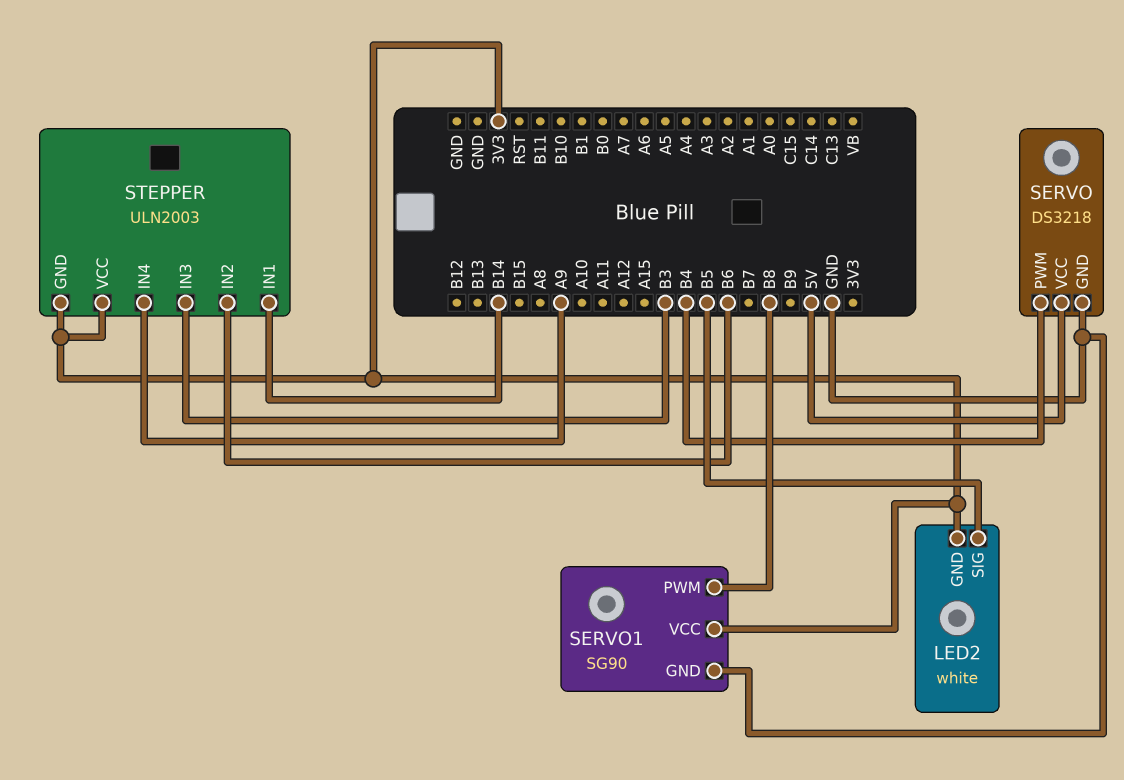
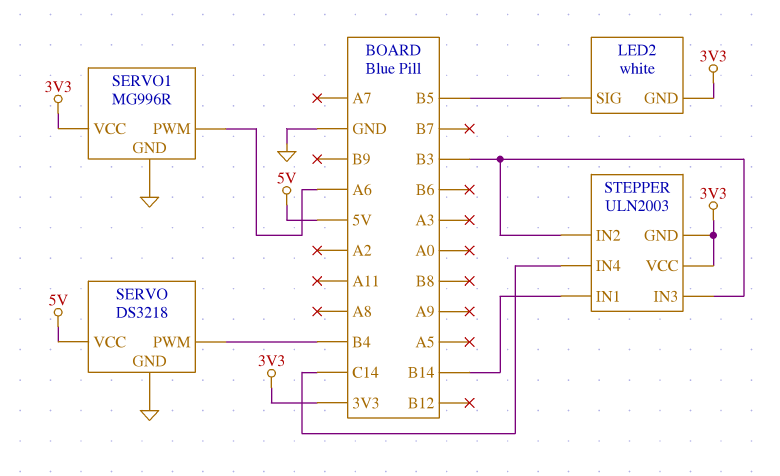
SERVO1: SG90 -> MG996R
SERVO1 pin PWM: B8 -> A6
STEPPER pin IN2: B6 -> B3
STEPPER pin IN4: A9 -> C14

